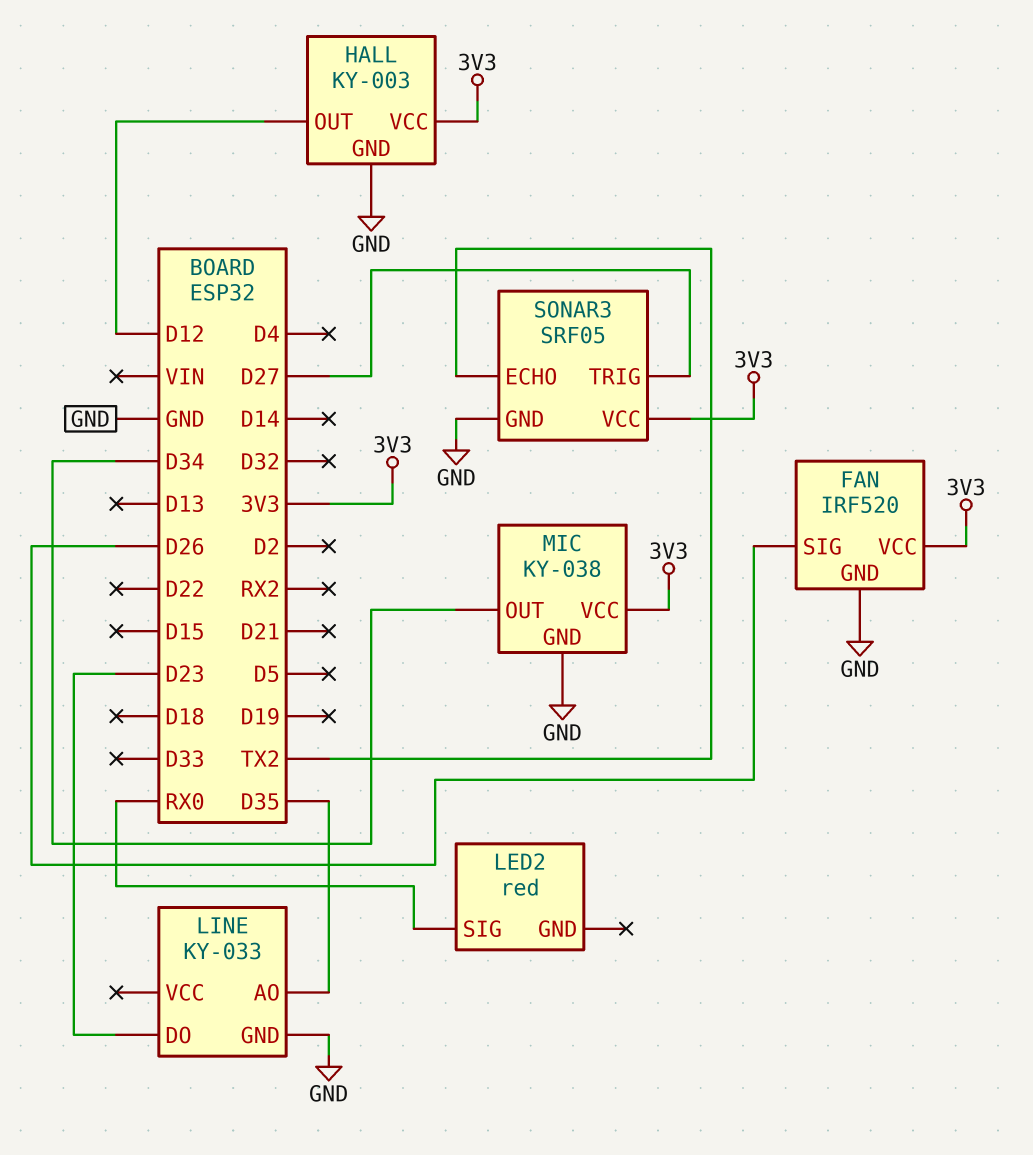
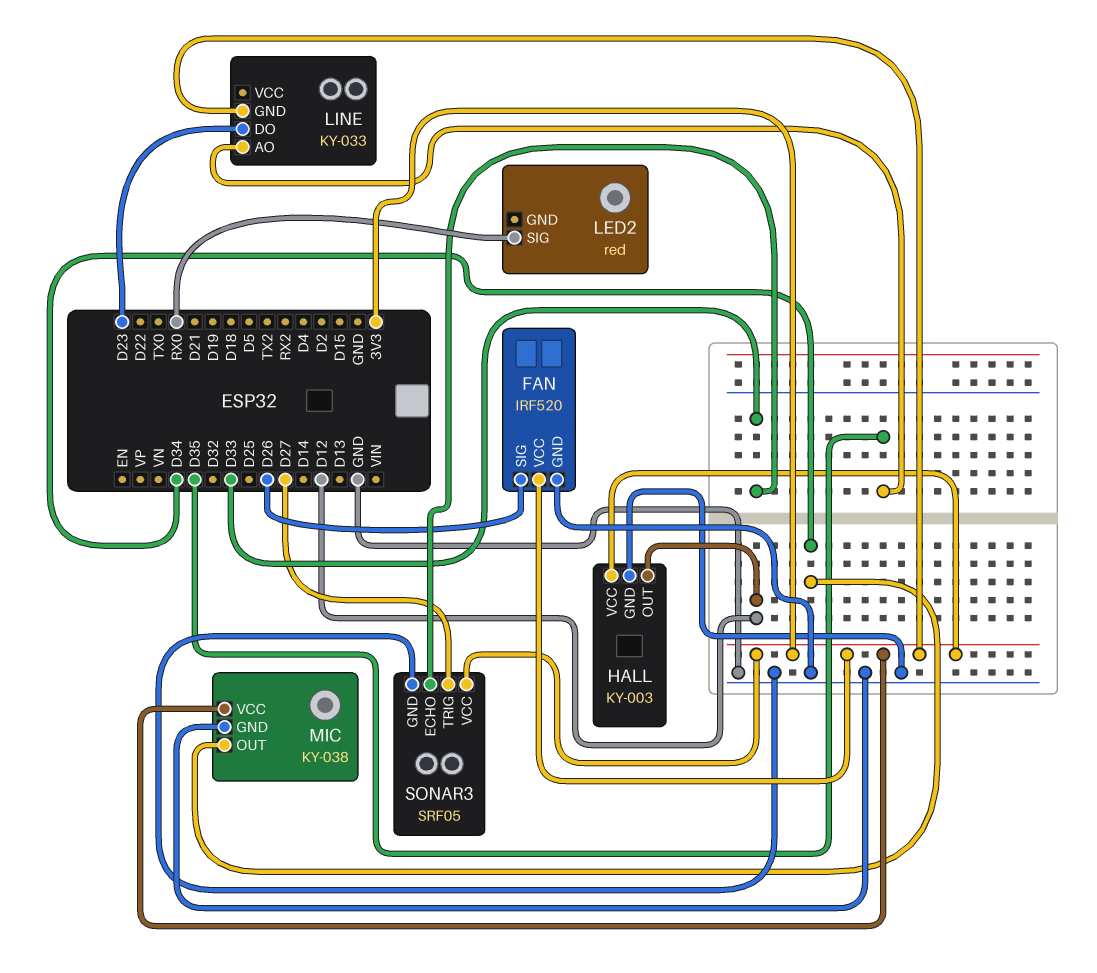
LINE pin GND: GND -> 3V3
SONAR3 pin ECHO: TX2 -> D33

